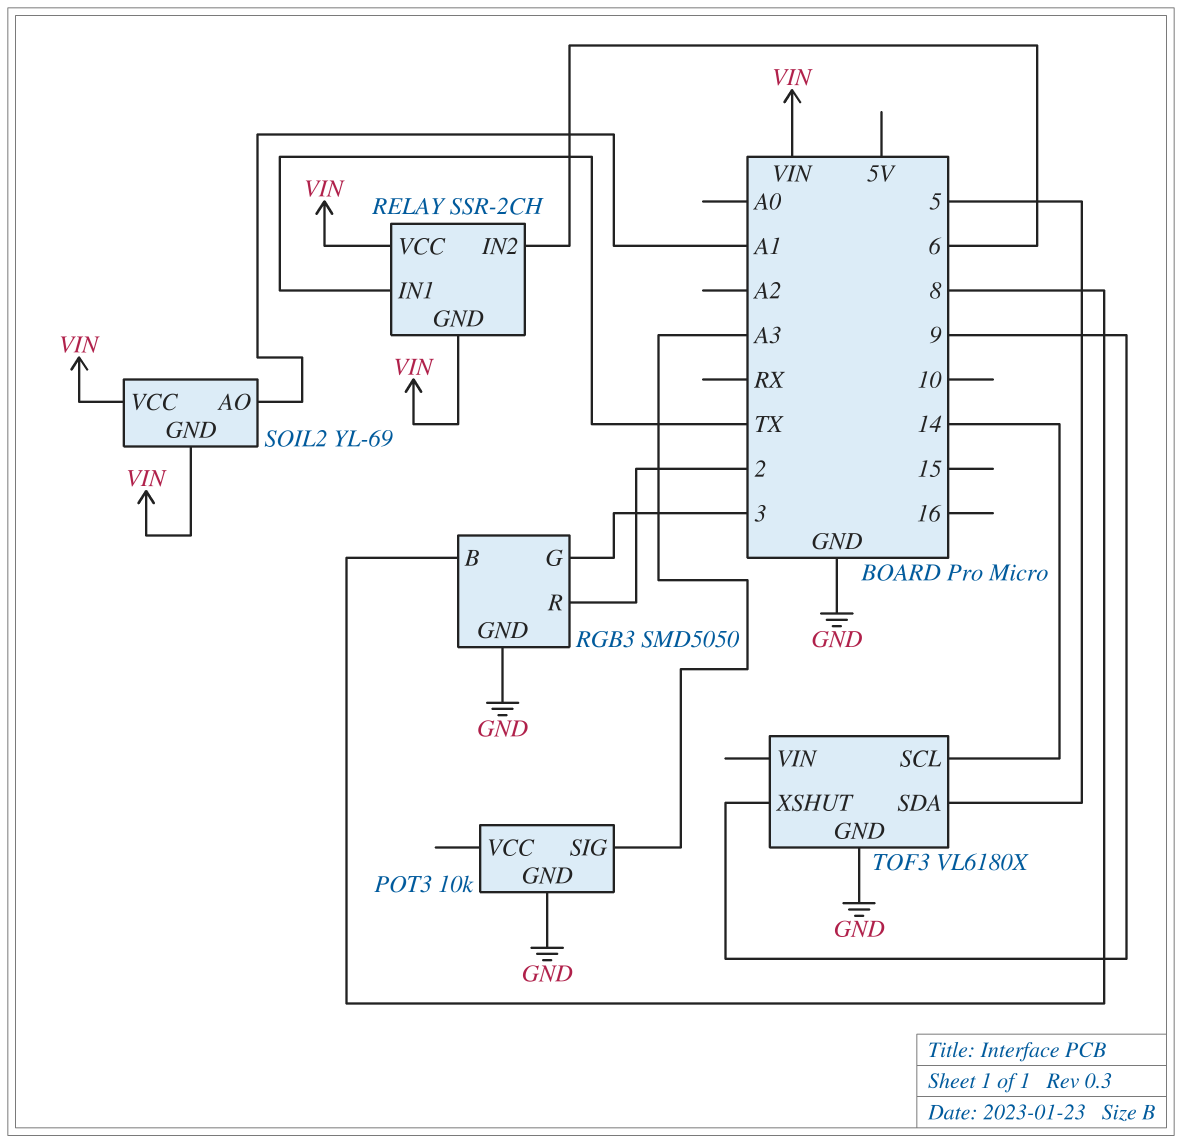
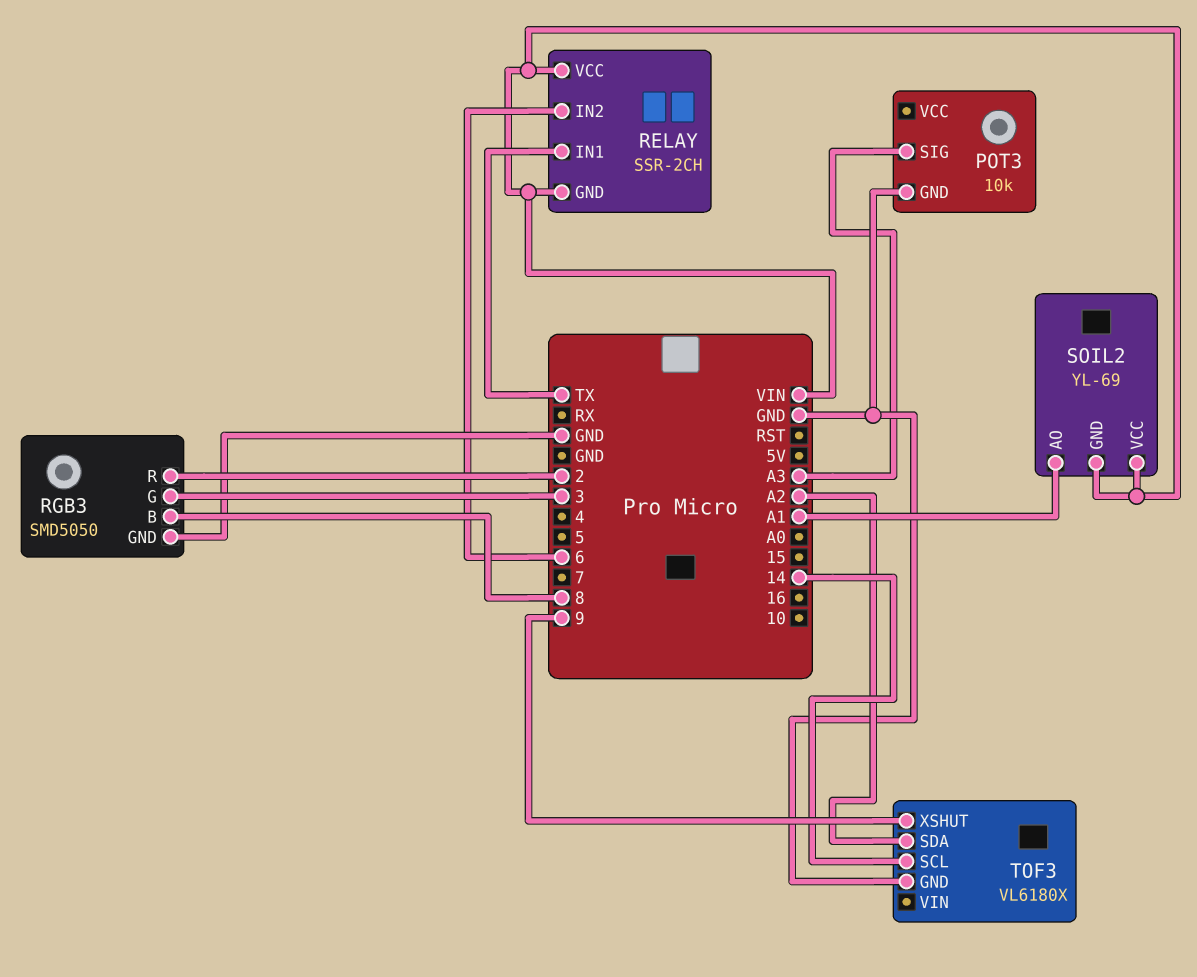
TOF3 pin SDA: 5 -> A2

